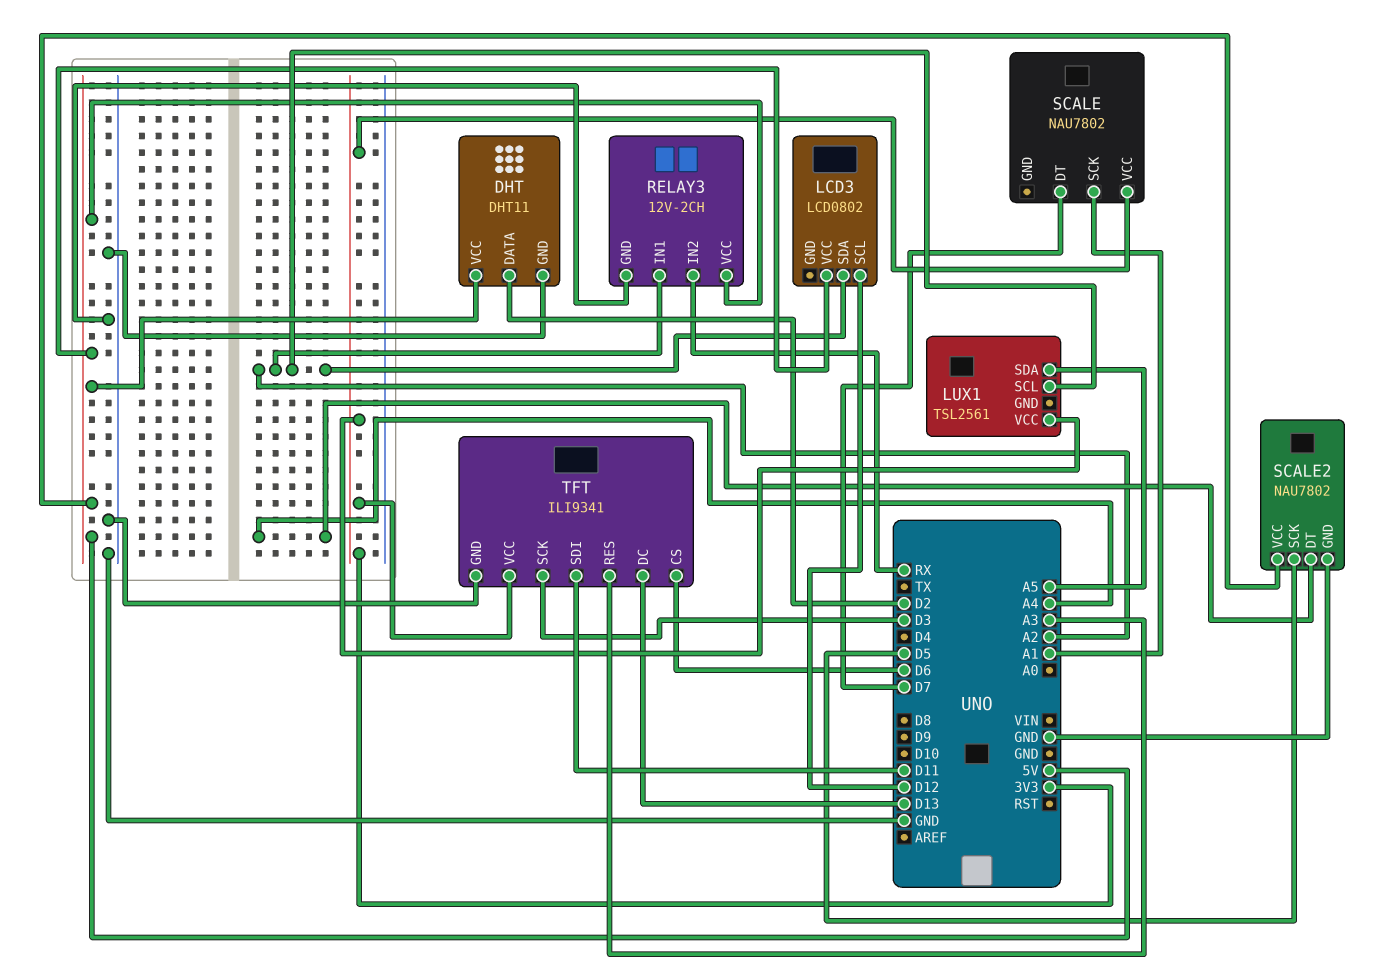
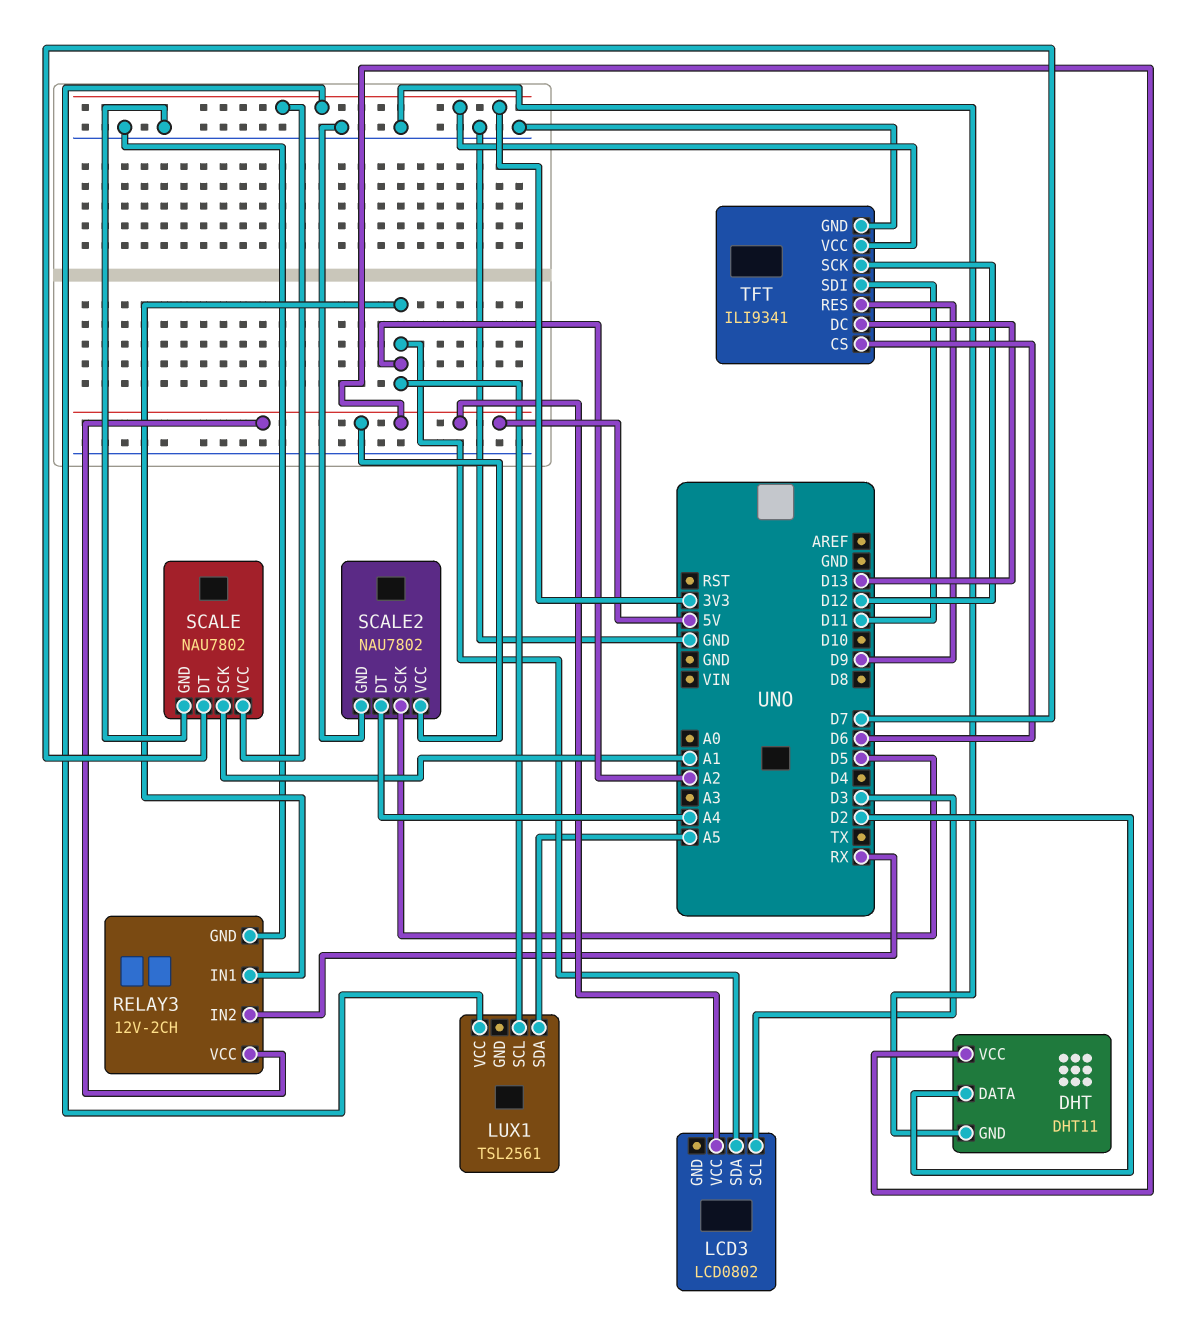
LCD3 pin SCL: D12 -> D3
SCALE pin GND: none -> GND
TFT pin RES: A3 -> D9
TFT pin SCK: D3 -> D12

